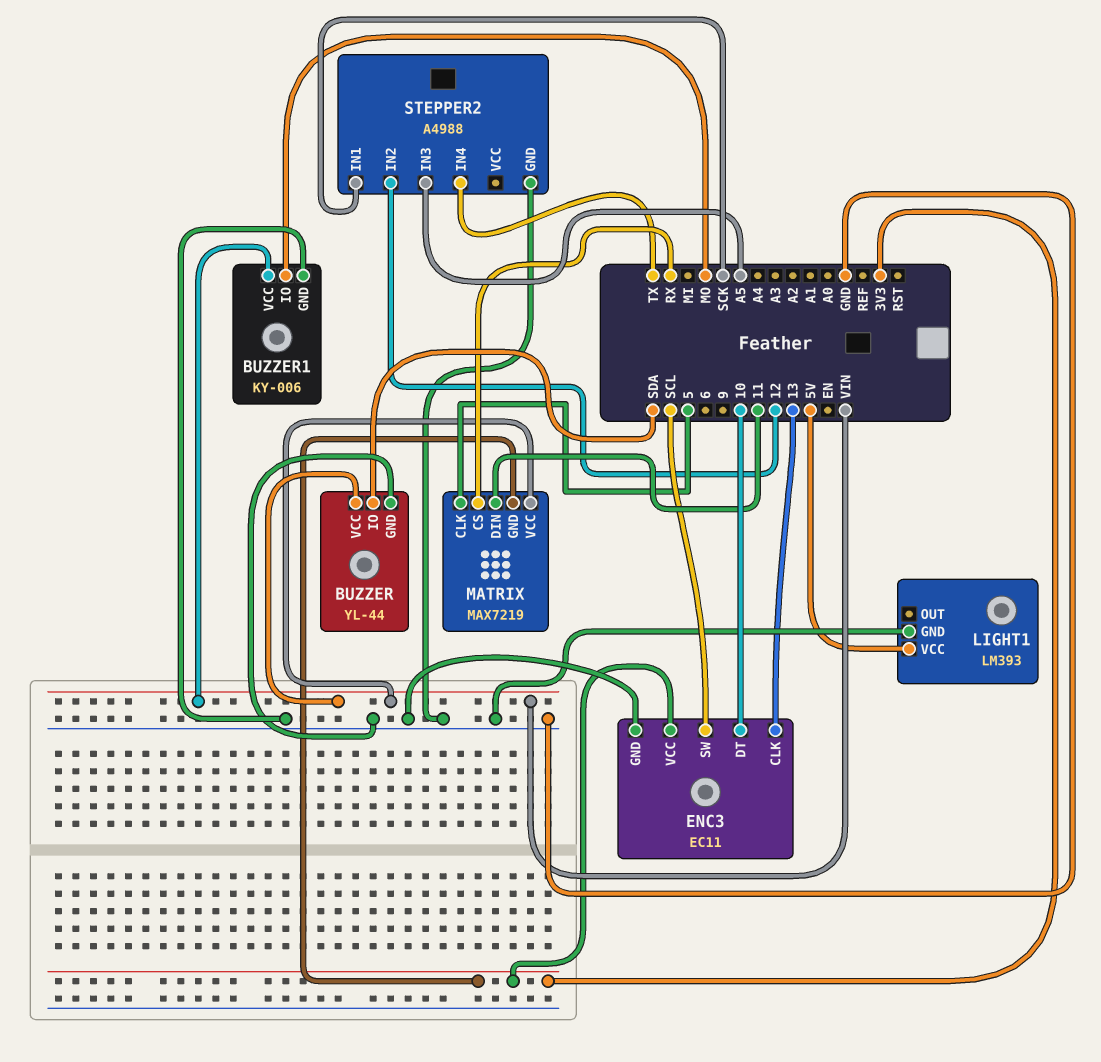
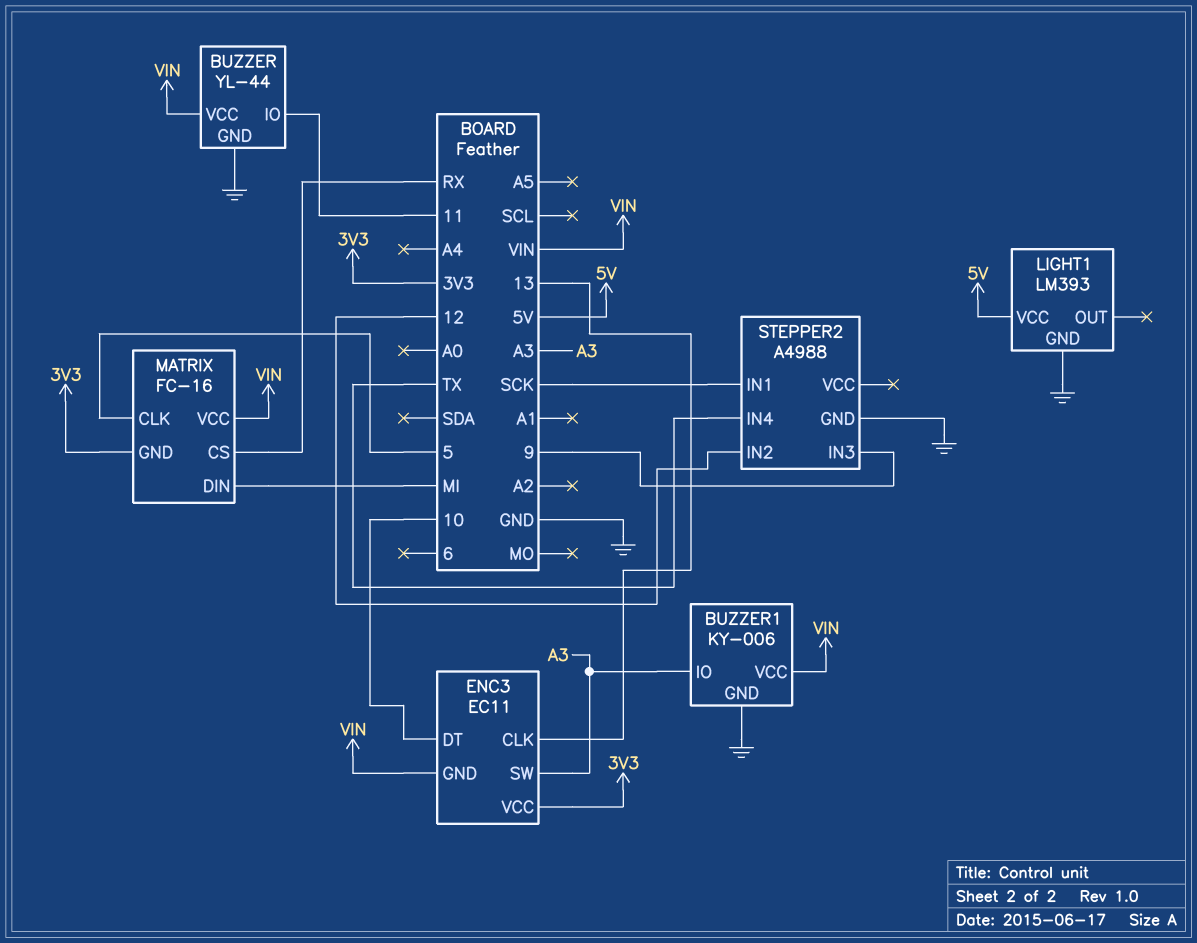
BUZZER pin IO: SDA -> 11
BUZZER1 pin IO: MO -> A3
ENC3 pin GND: GND -> VIN
ENC3 pin SW: SCL -> A3
MATRIX: MAX7219 -> FC-16
MATRIX pin DIN: 11 -> MI
STEPPER2 pin IN3: A5 -> 9

